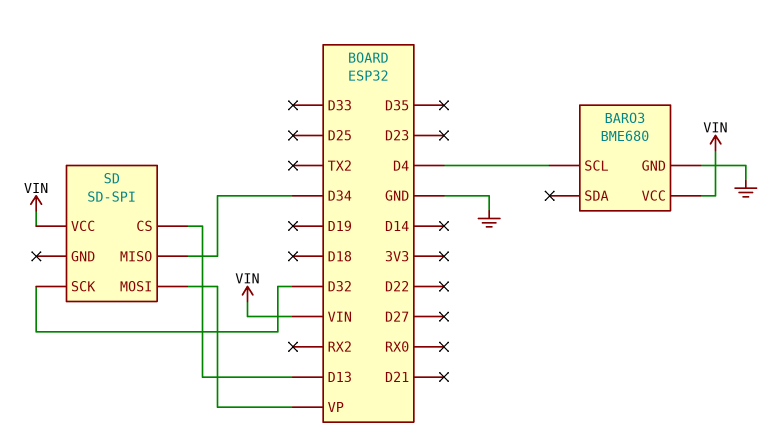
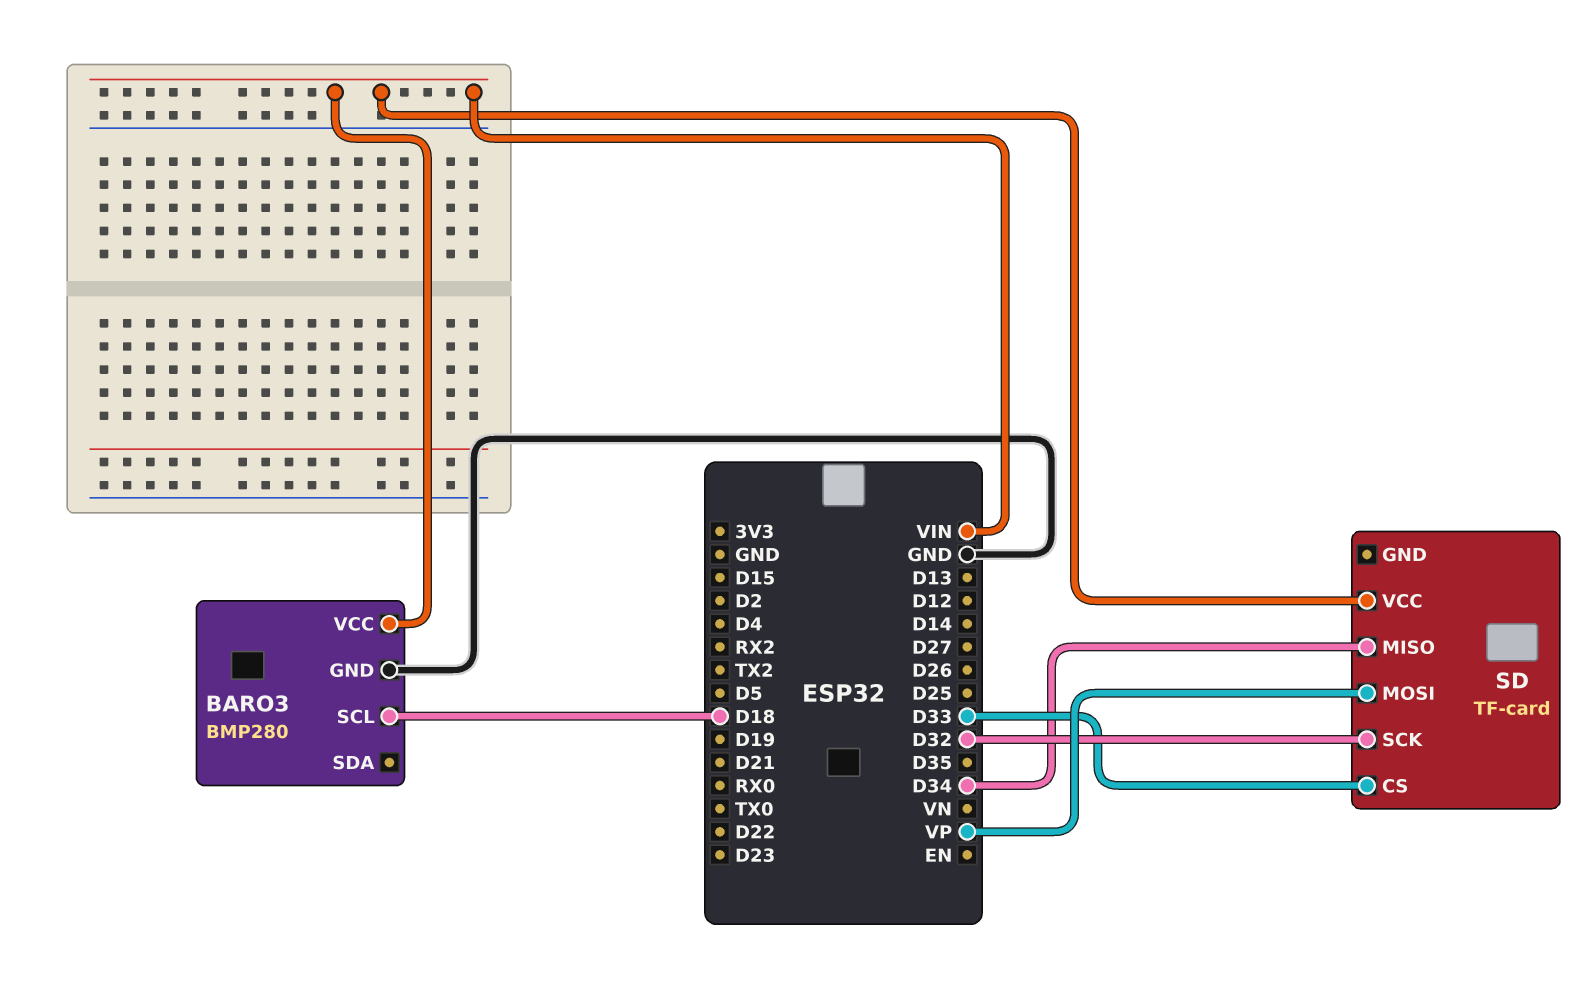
BARO3: BME680 -> BMP280
BARO3 pin SCL: D4 -> D18
SD: SD-SPI -> TF-card
SD pin CS: D13 -> D33

